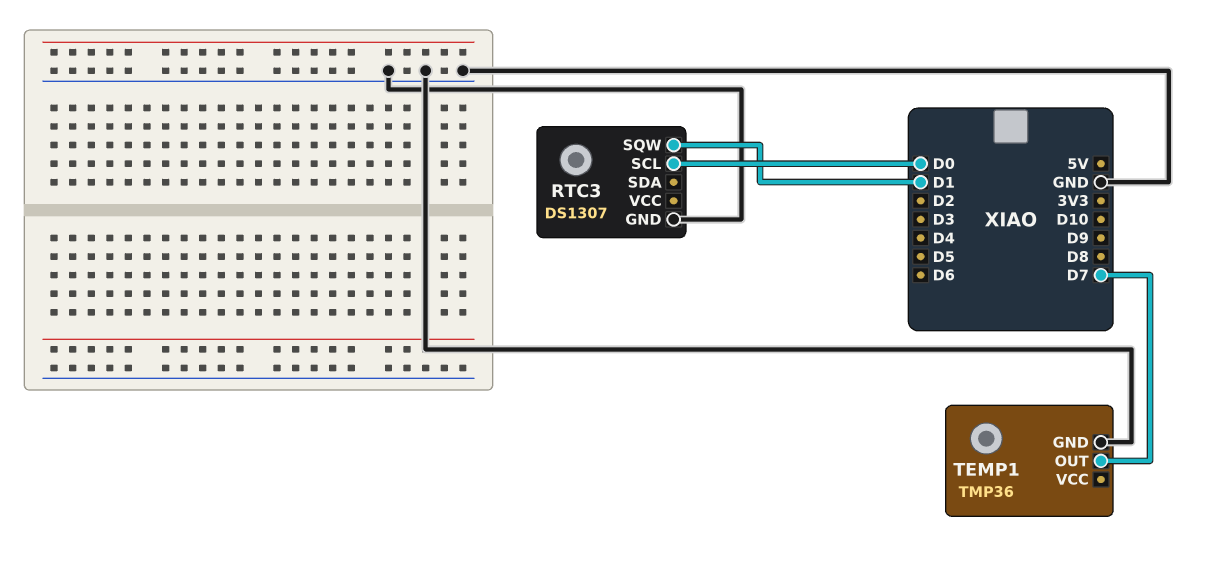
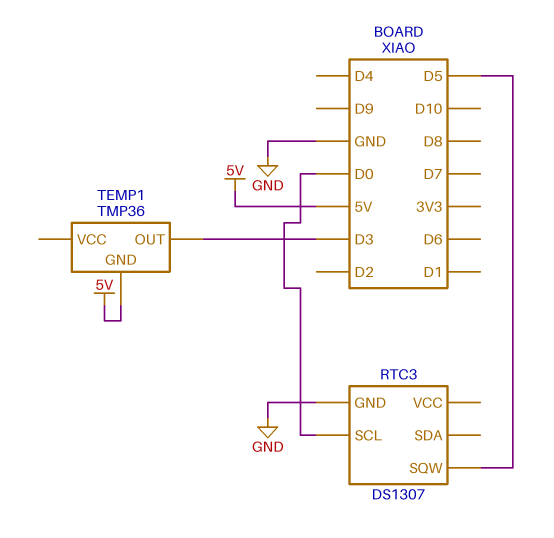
RTC3 pin SQW: D1 -> D5
TEMP1 pin GND: GND -> 5V
TEMP1 pin OUT: D7 -> D3

